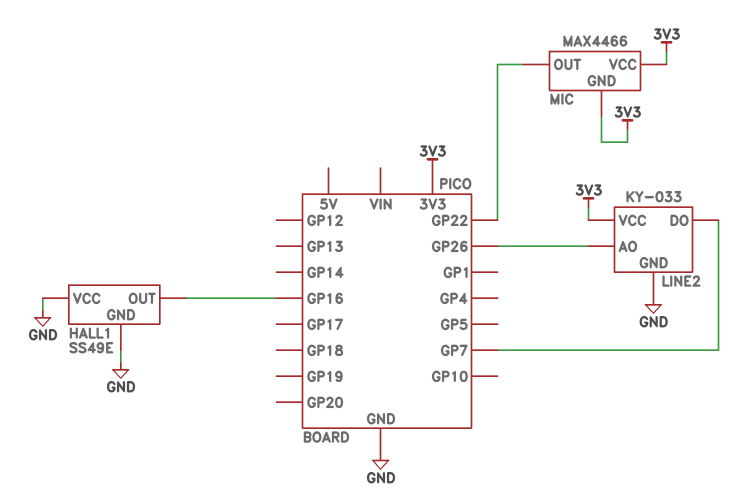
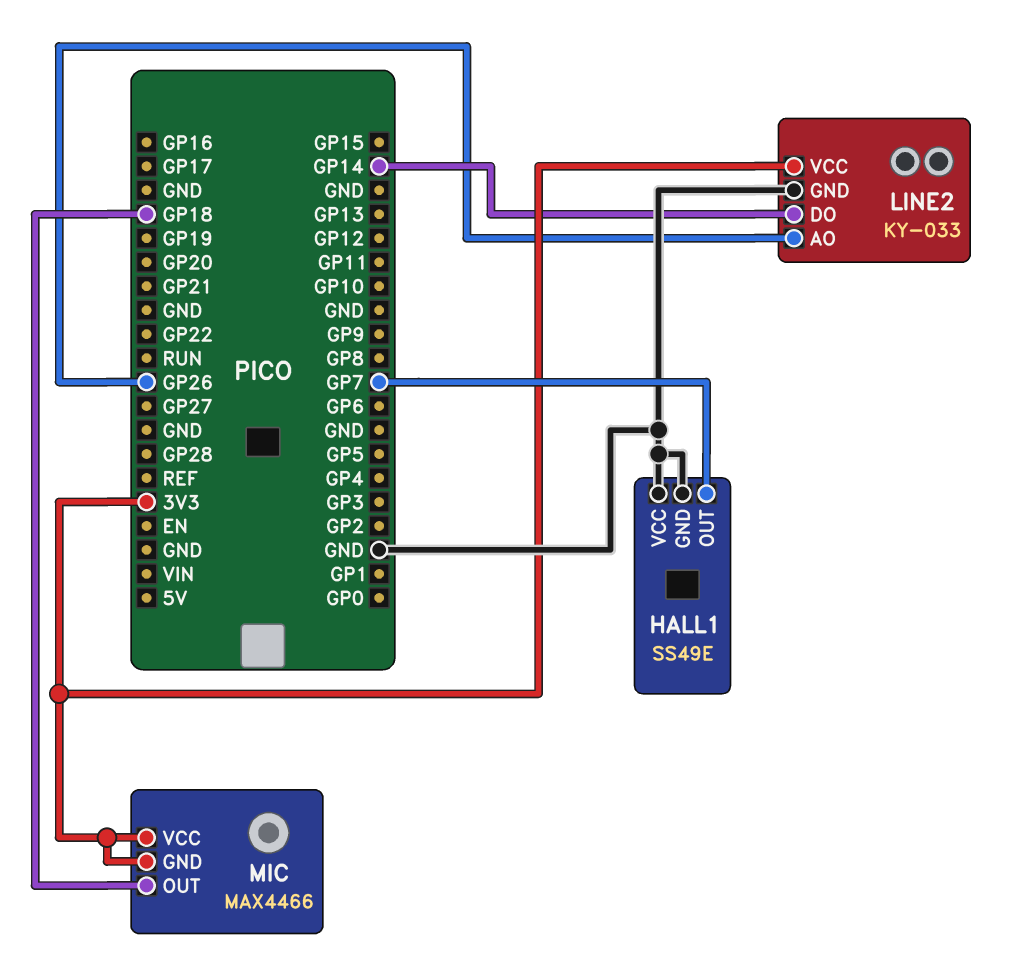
HALL1 pin OUT: GP16 -> GP7
LINE2 pin DO: GP7 -> GP14
MIC pin OUT: GP22 -> GP18

